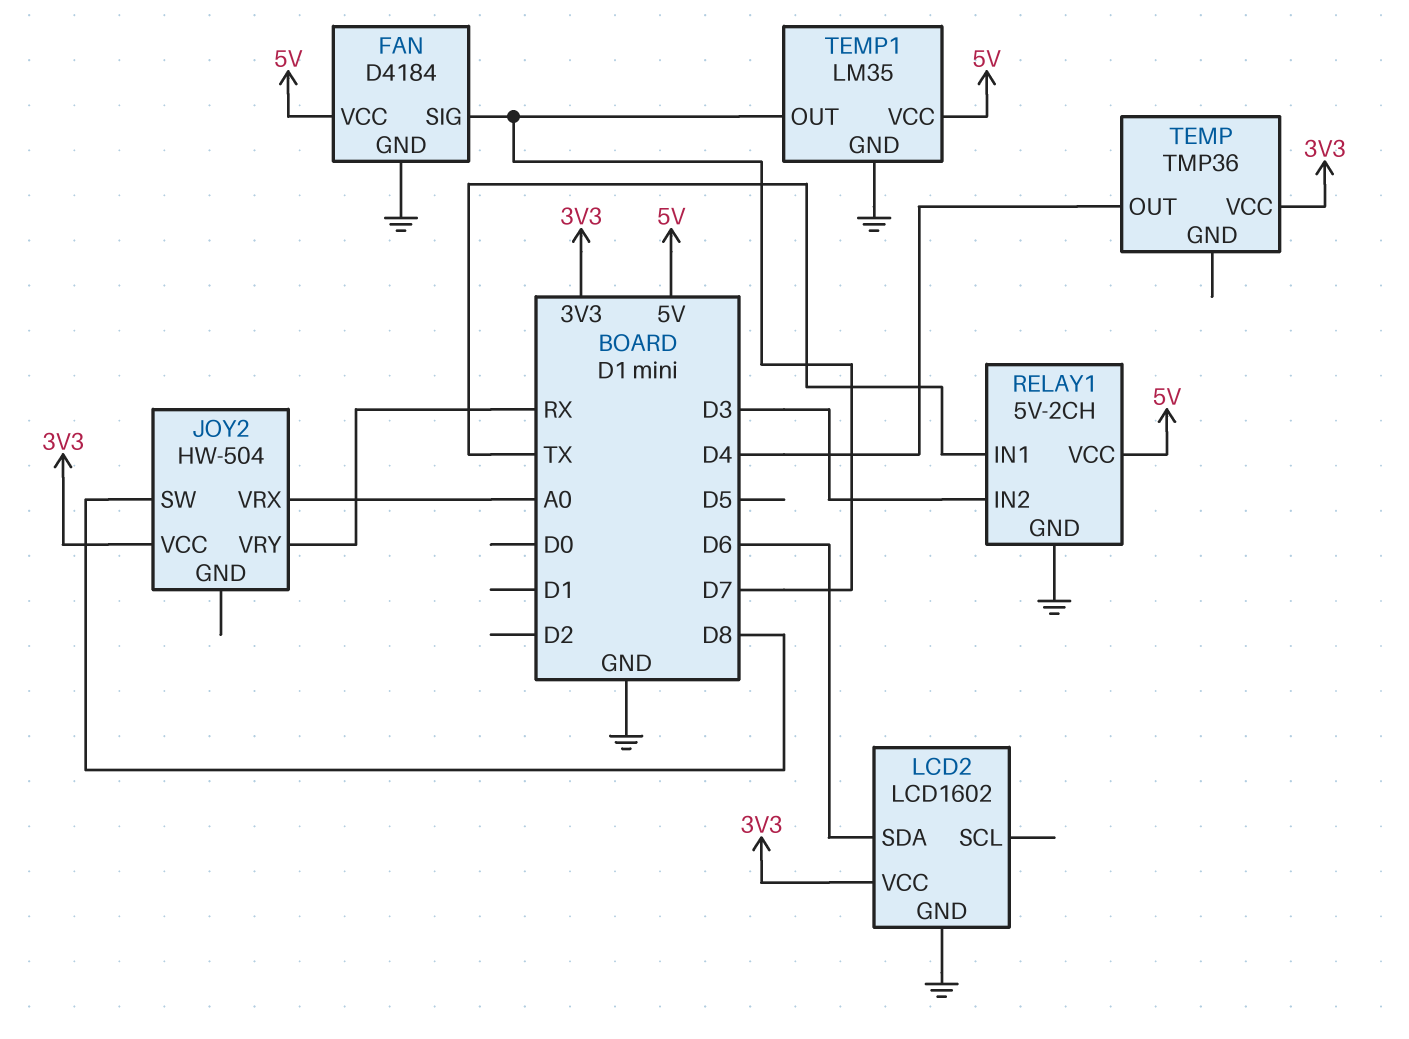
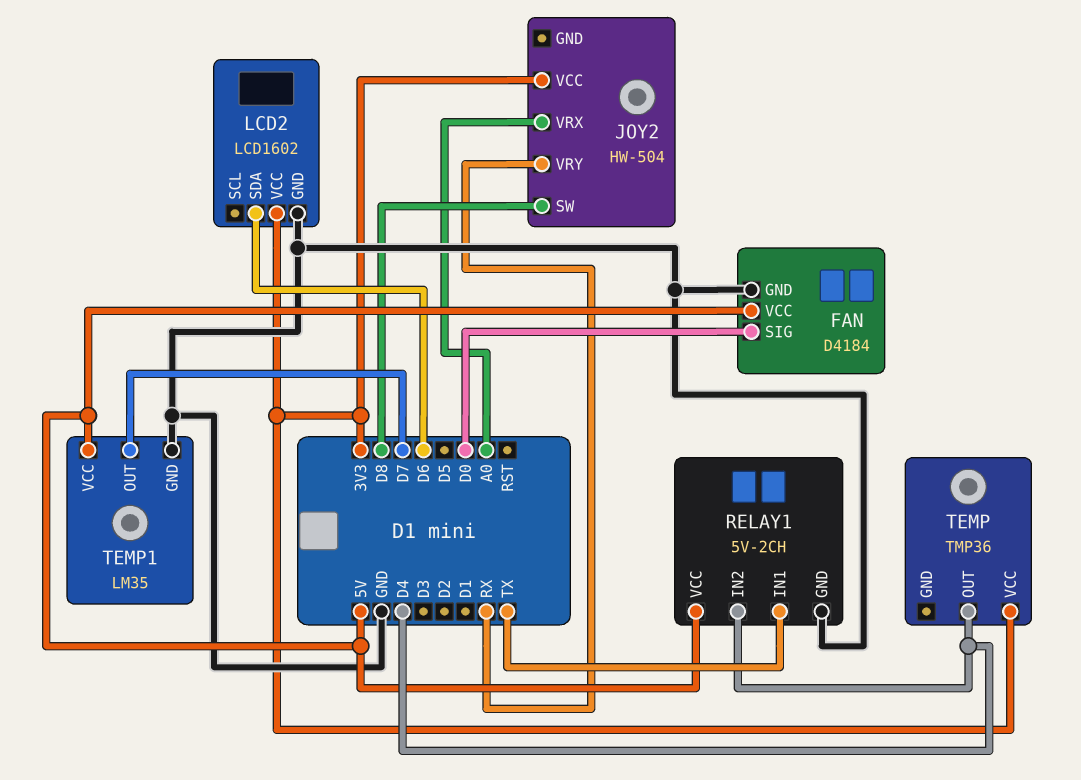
FAN pin SIG: D7 -> D0
RELAY1 pin IN2: D3 -> D4

